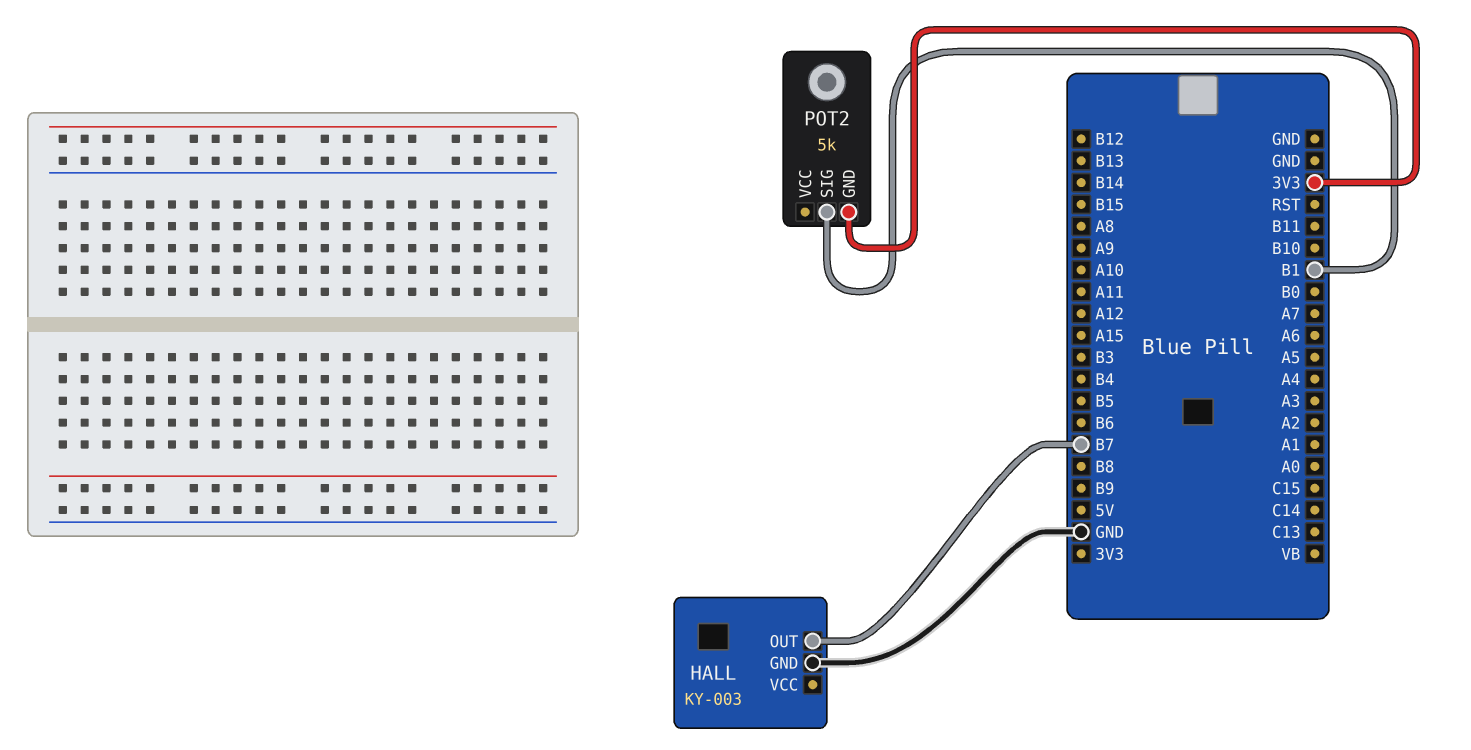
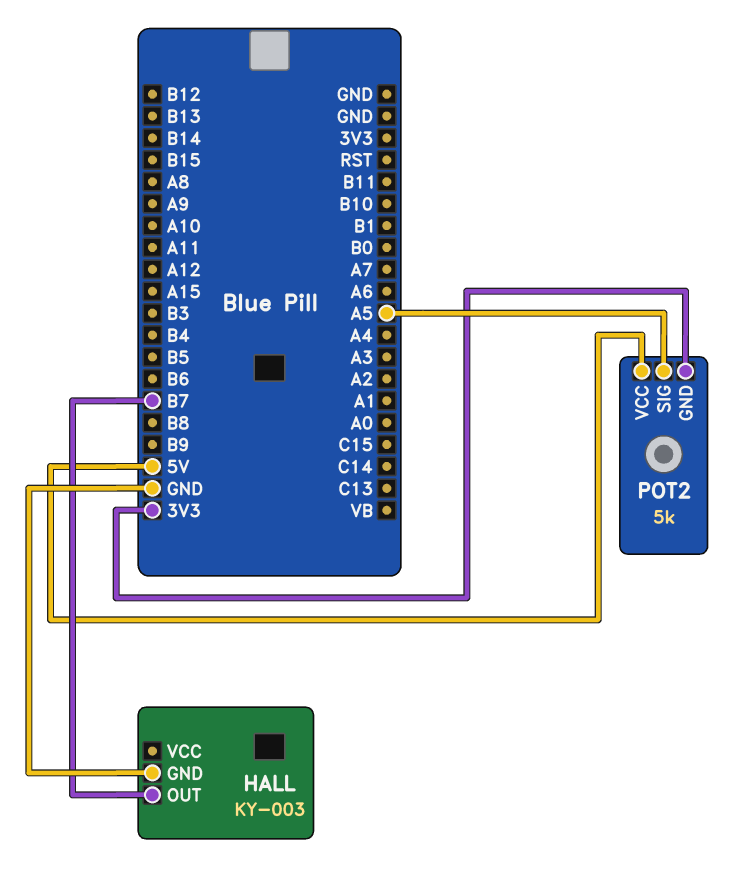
POT2 pin SIG: B1 -> A5
POT2 pin VCC: none -> 5V

